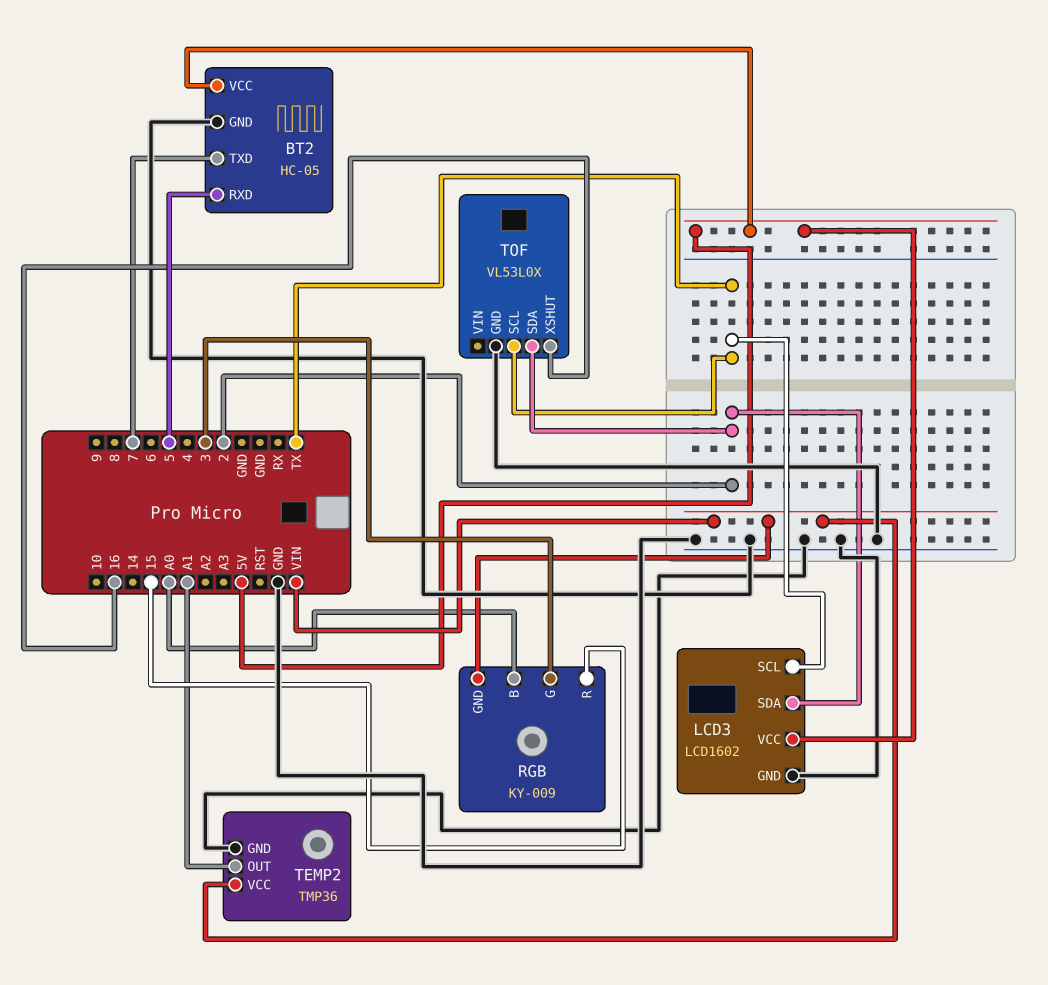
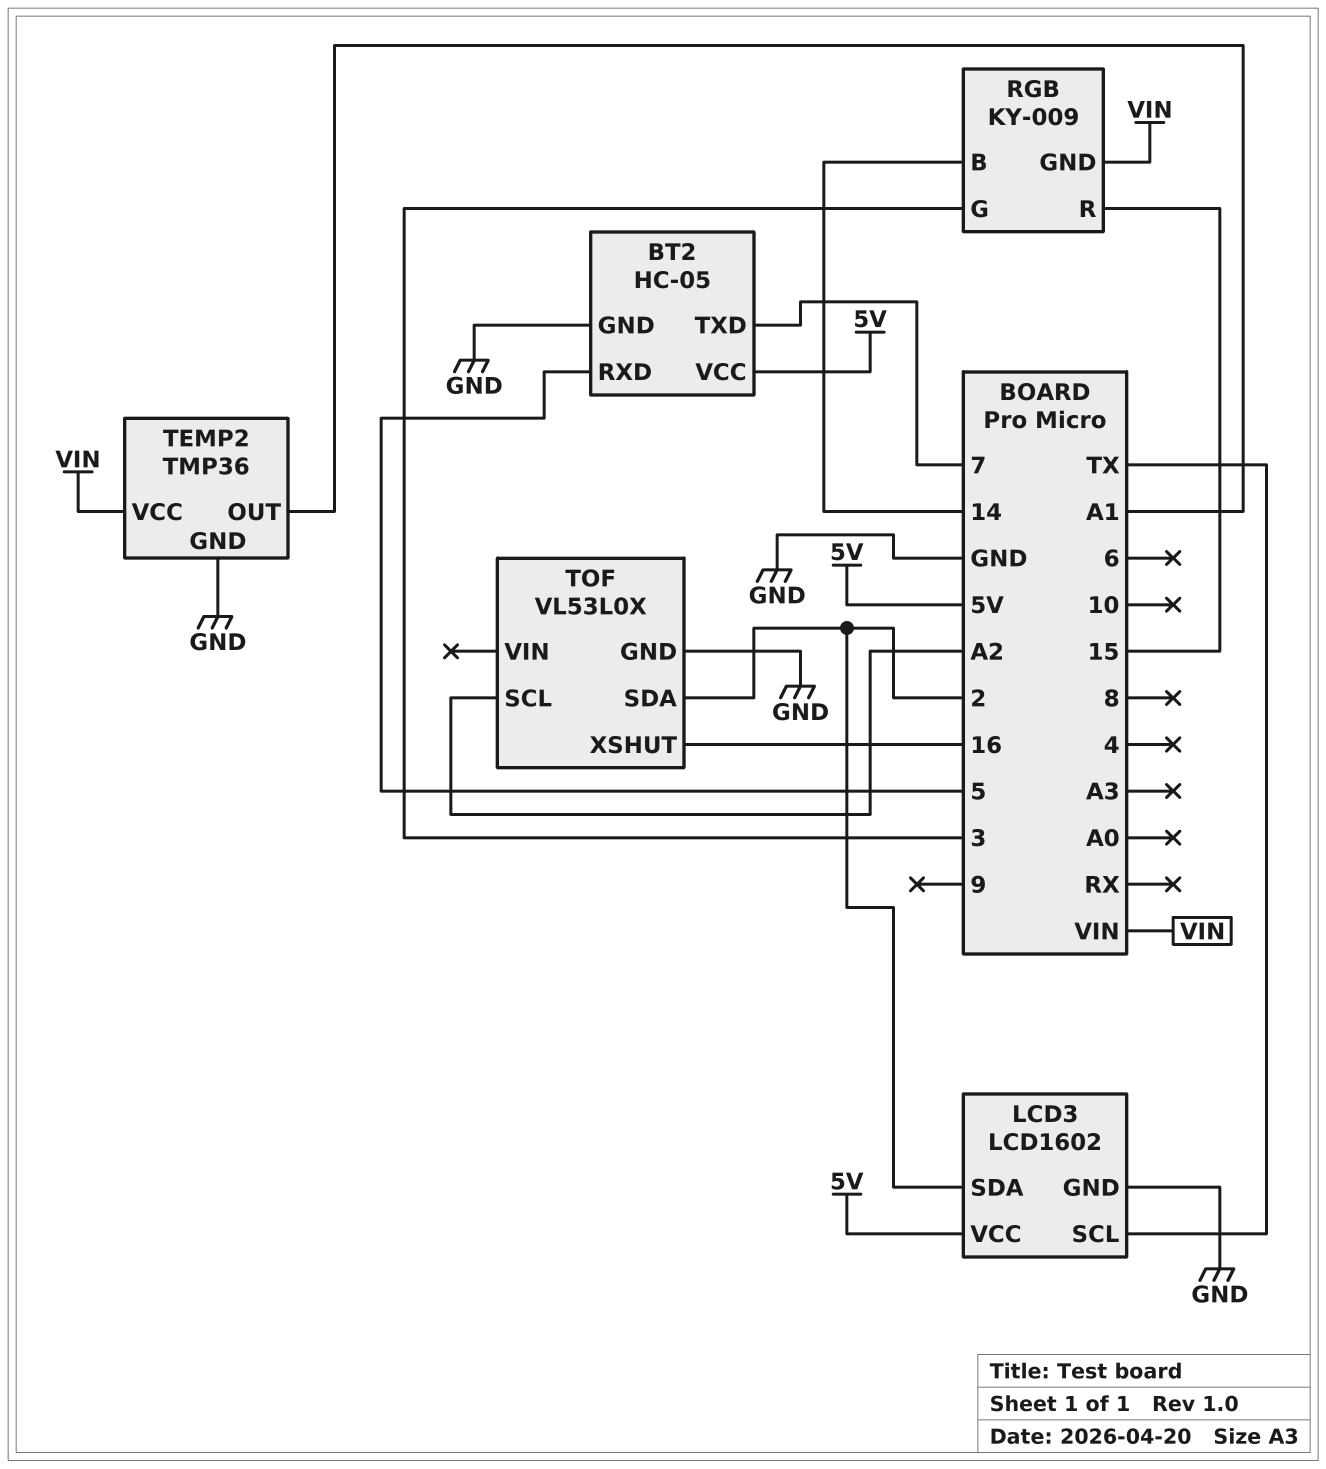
RGB pin B: A0 -> 14
TOF pin SCL: TX -> A2

